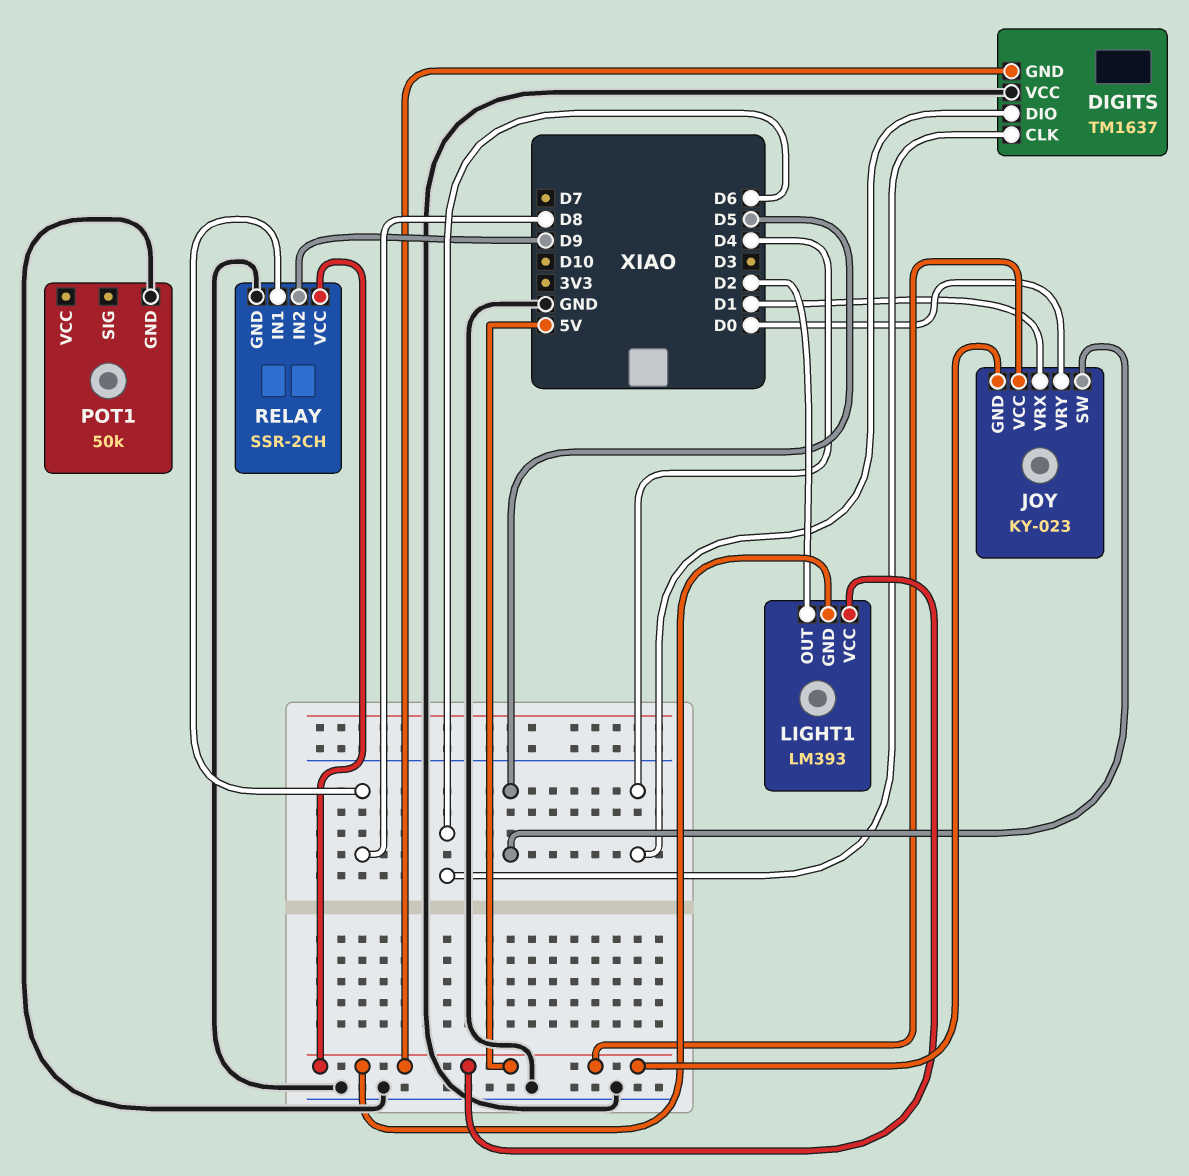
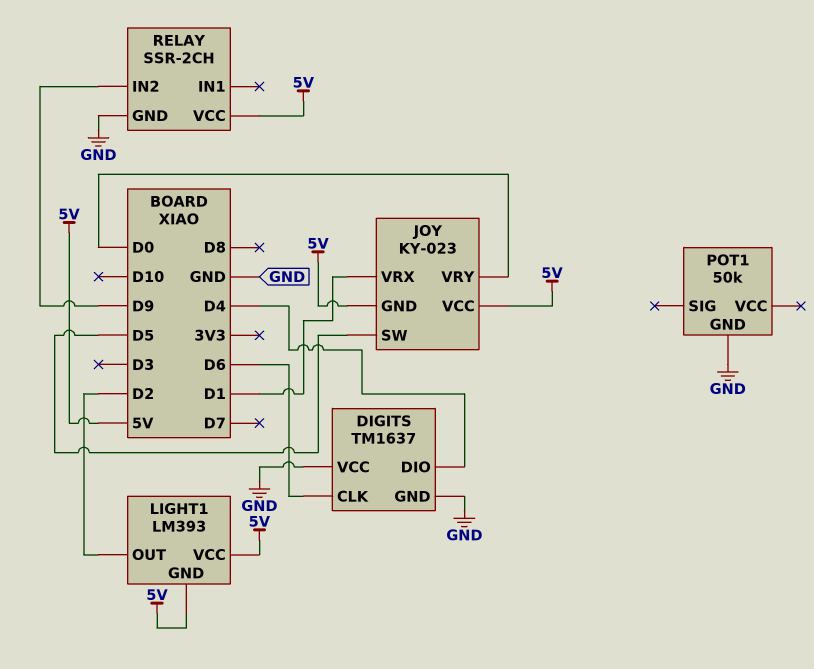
DIGITS pin GND: 5V -> GND
RELAY pin IN1: D8 -> none

